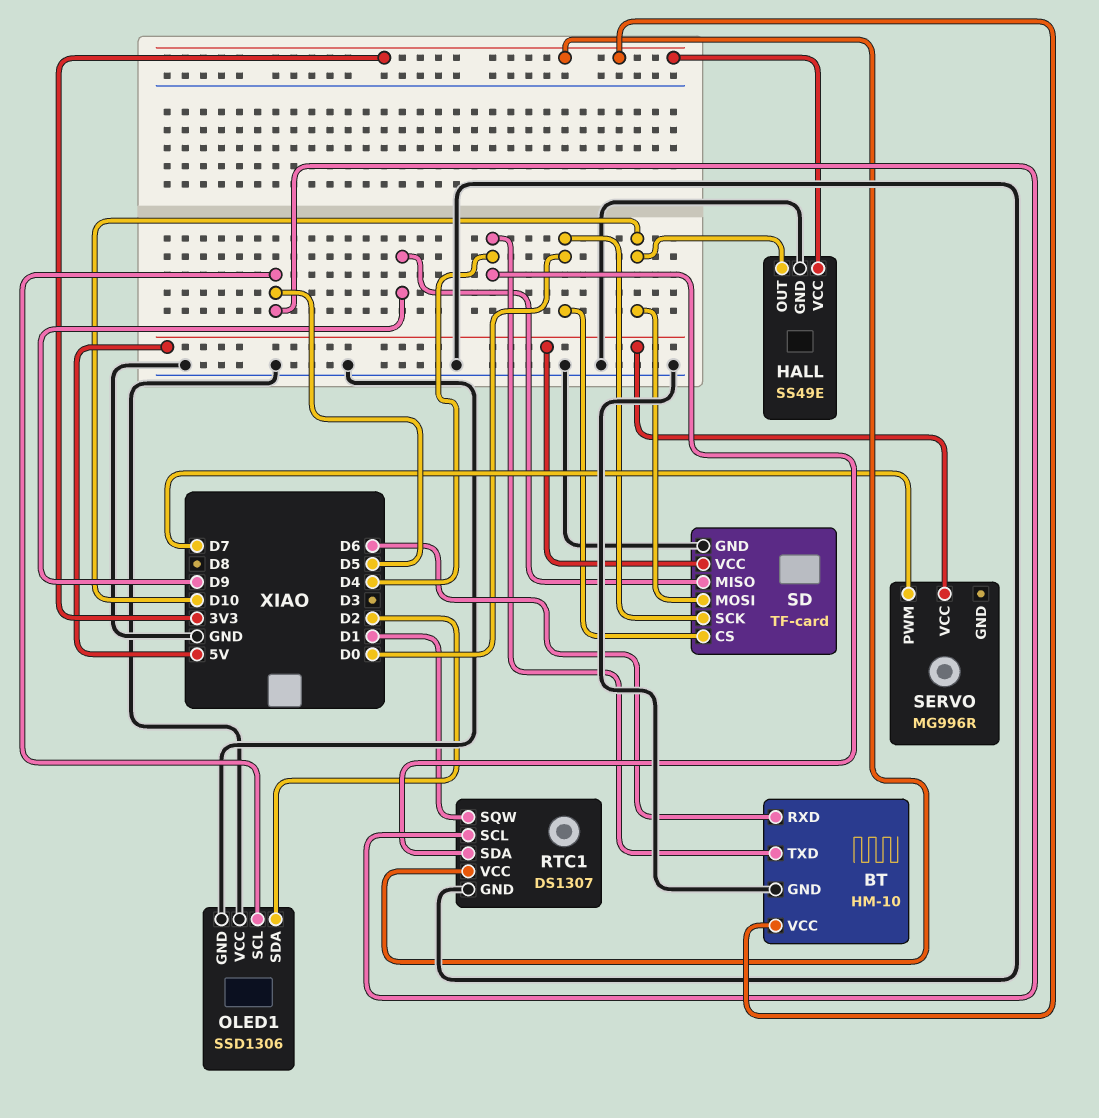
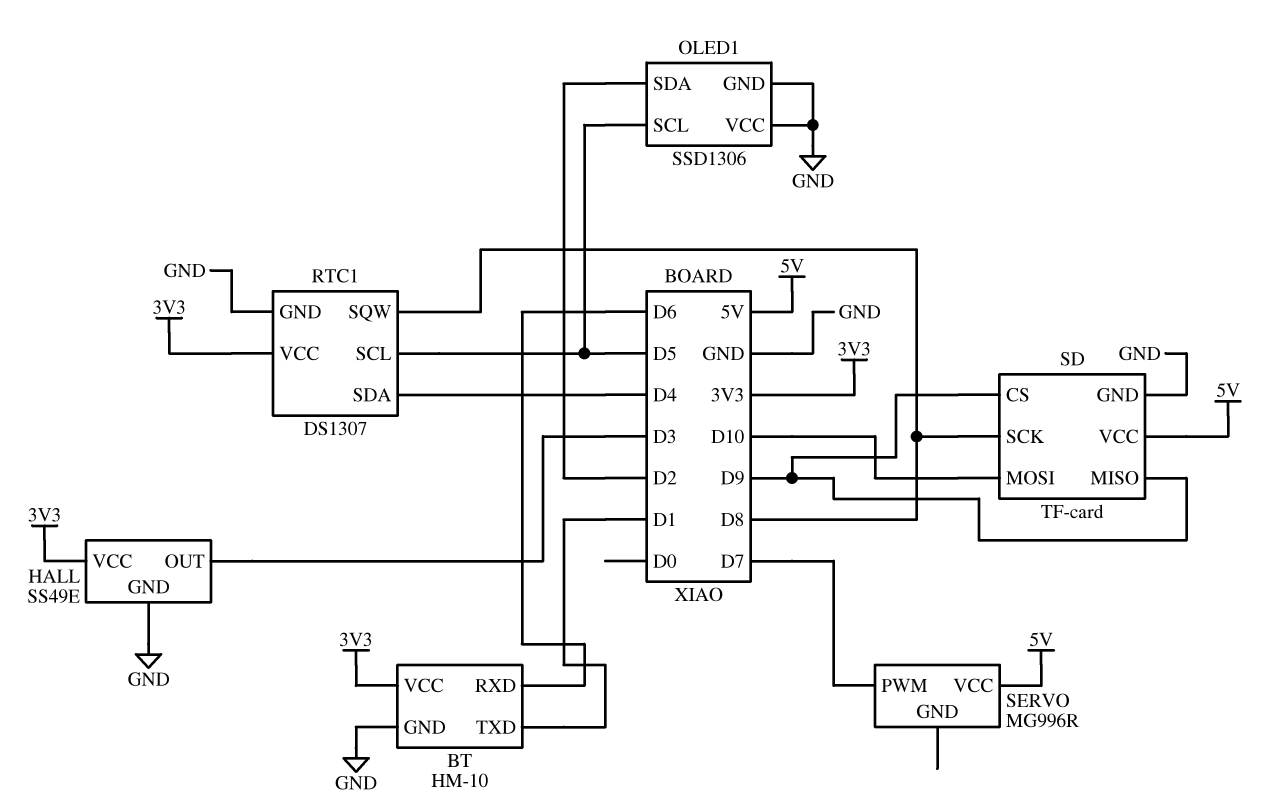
BT pin TXD: D4 -> D1
HALL pin OUT: D10 -> D3
RTC1 pin SQW: D1 -> D8
SD pin CS: D0 -> D9
SD pin SCK: D0 -> D8

